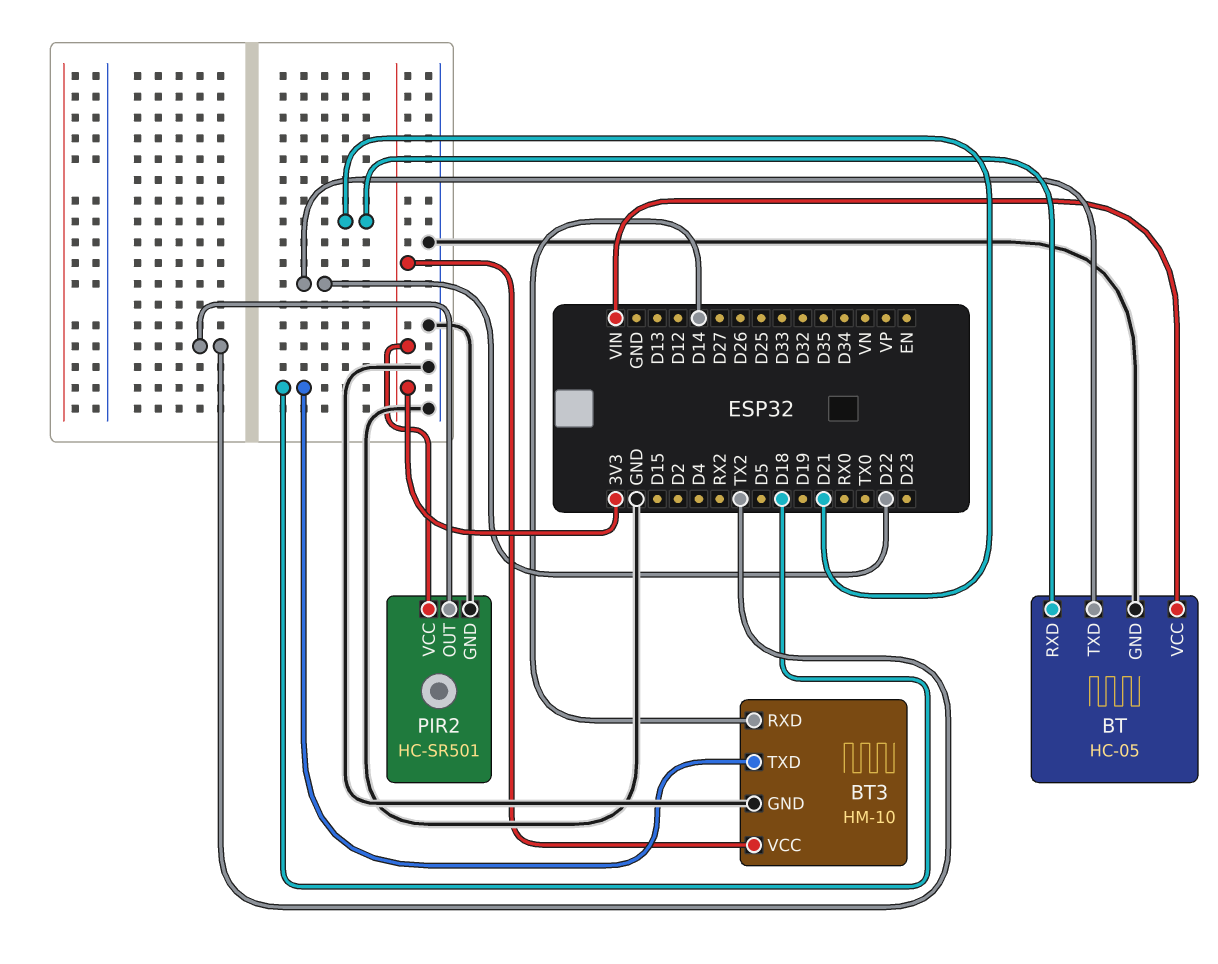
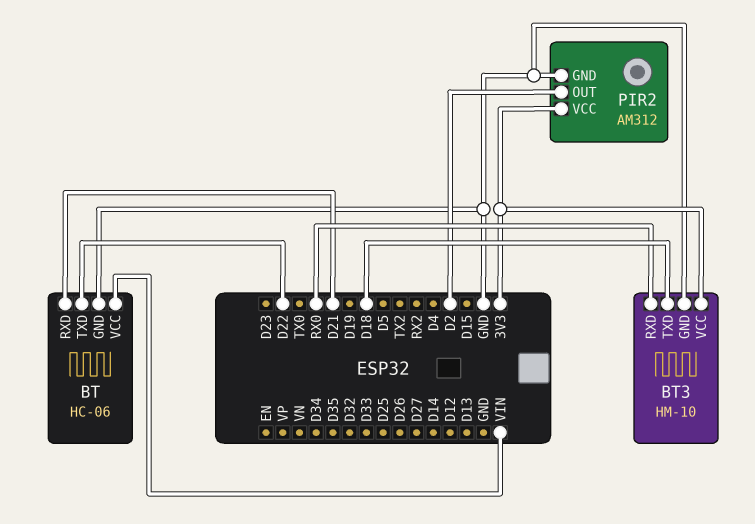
BT: HC-05 -> HC-06
BT3 pin RXD: D14 -> RX0
PIR2: HC-SR501 -> AM312
PIR2 pin OUT: TX2 -> D2

